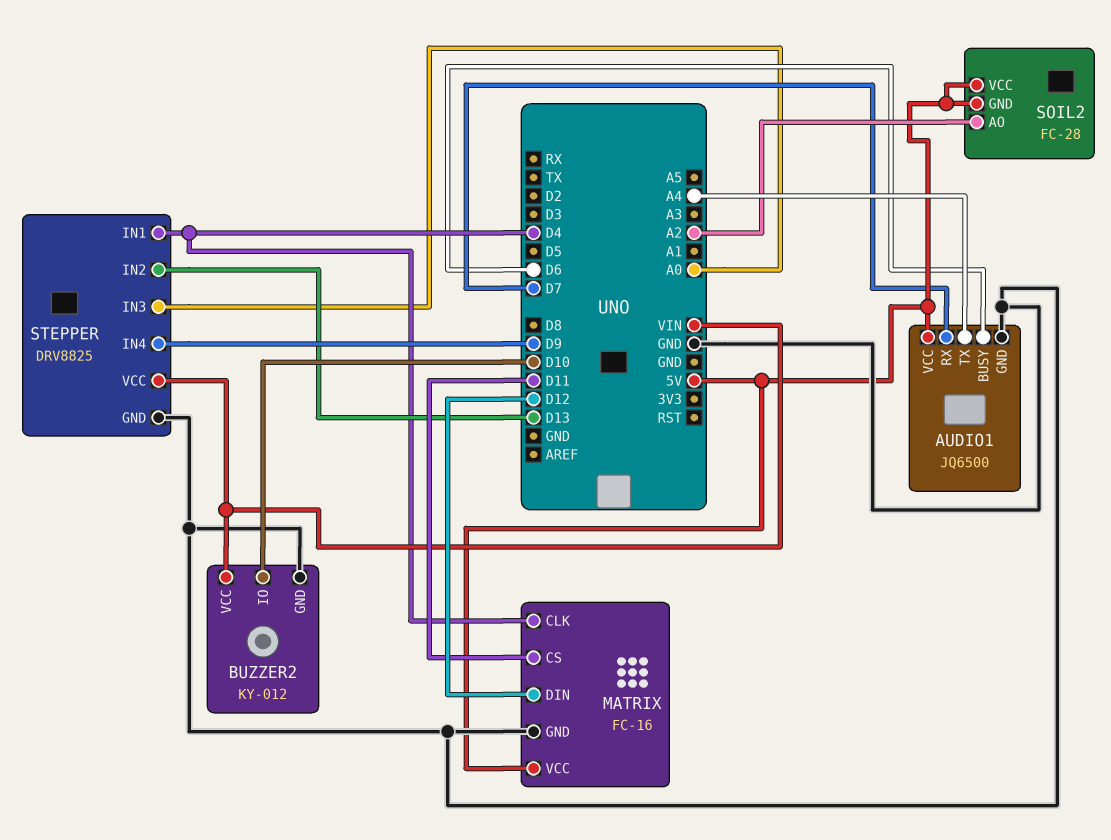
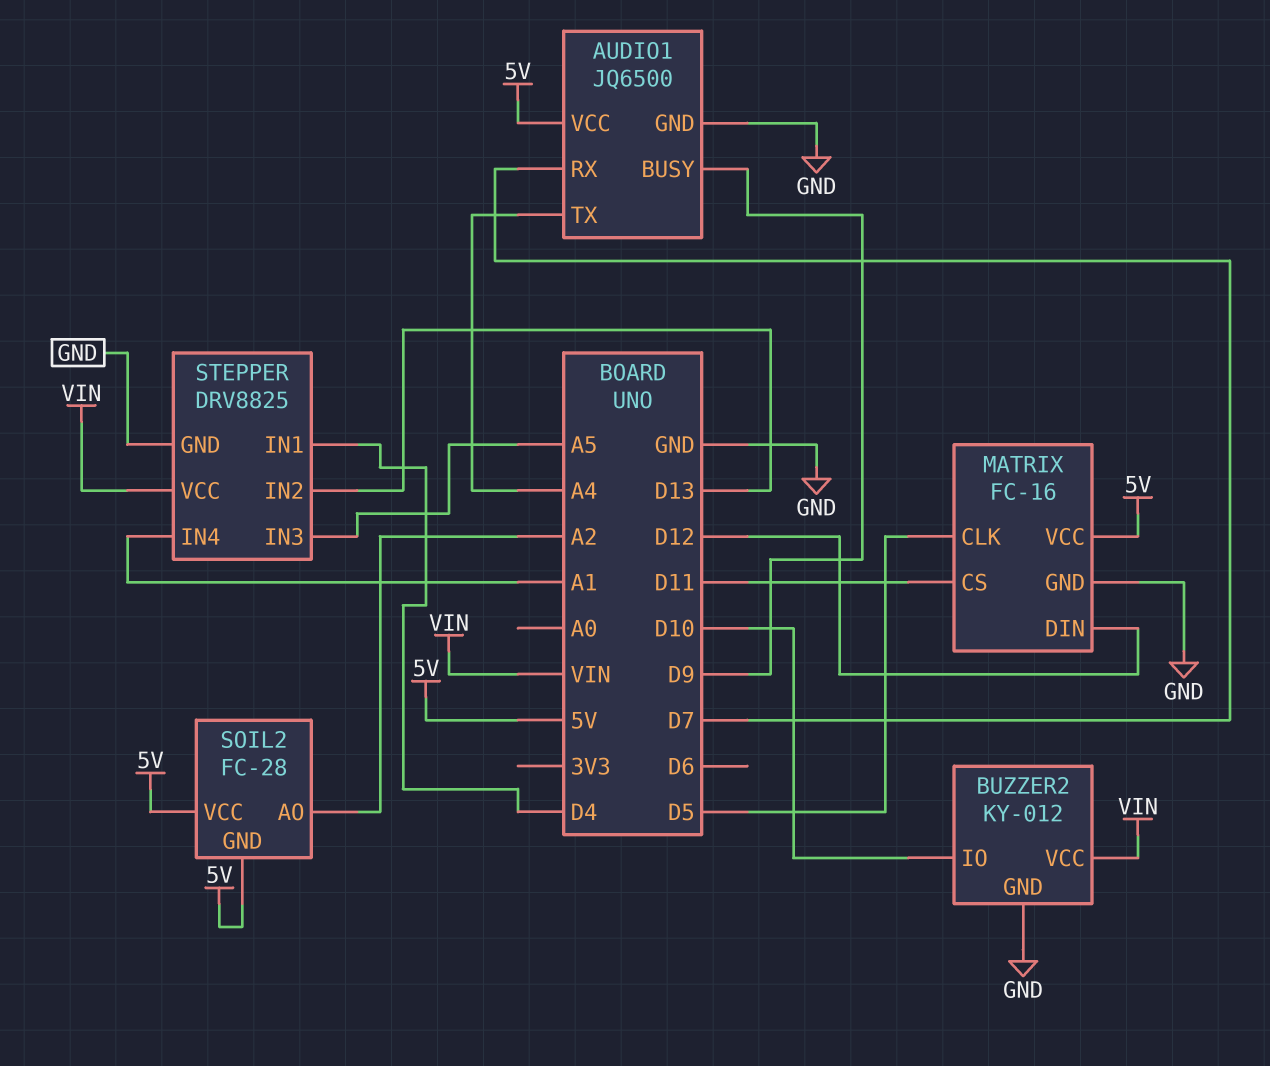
AUDIO1 pin BUSY: D6 -> D9
MATRIX pin CLK: D4 -> D5
STEPPER pin IN3: A0 -> A5
STEPPER pin IN4: D9 -> A1

